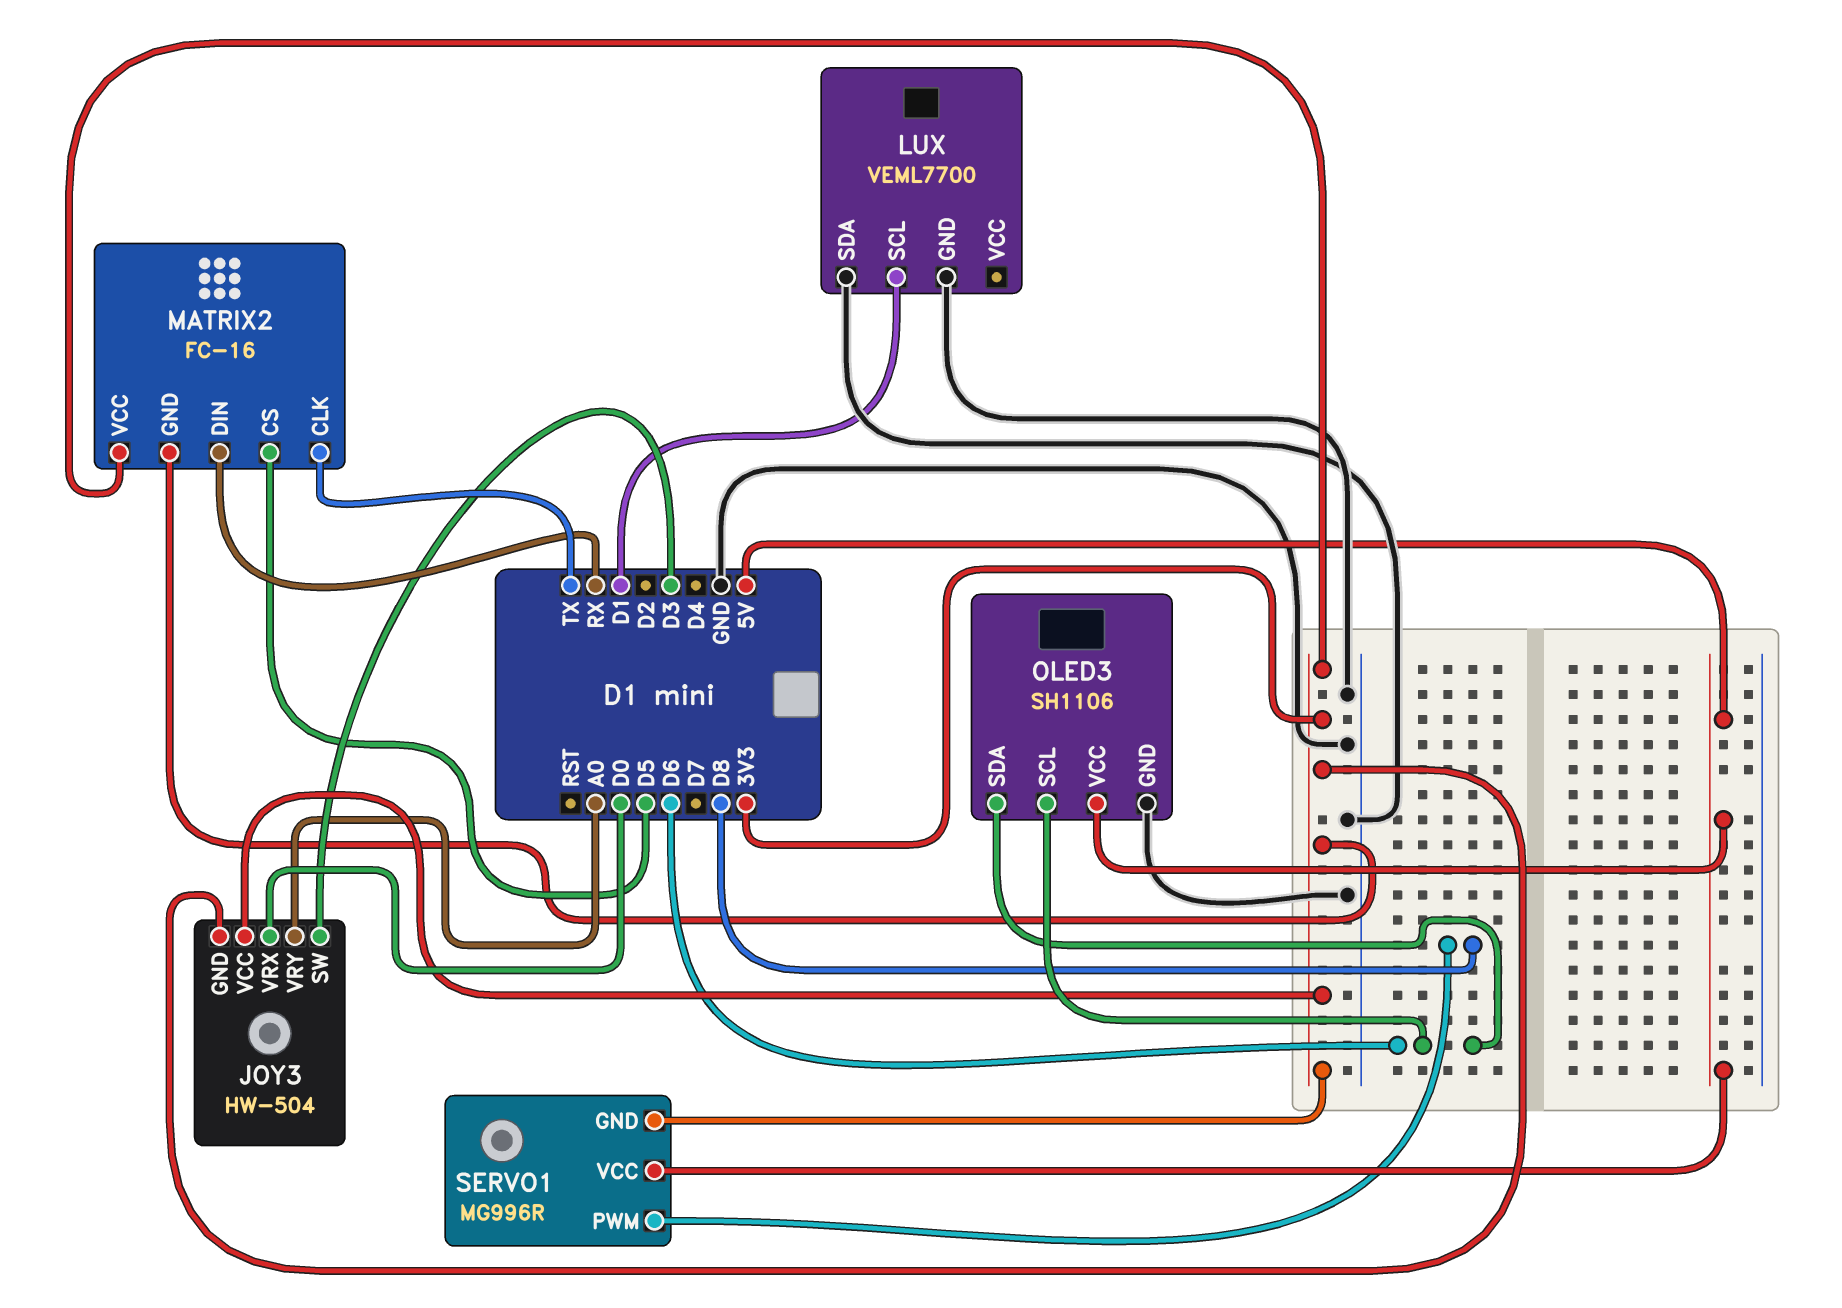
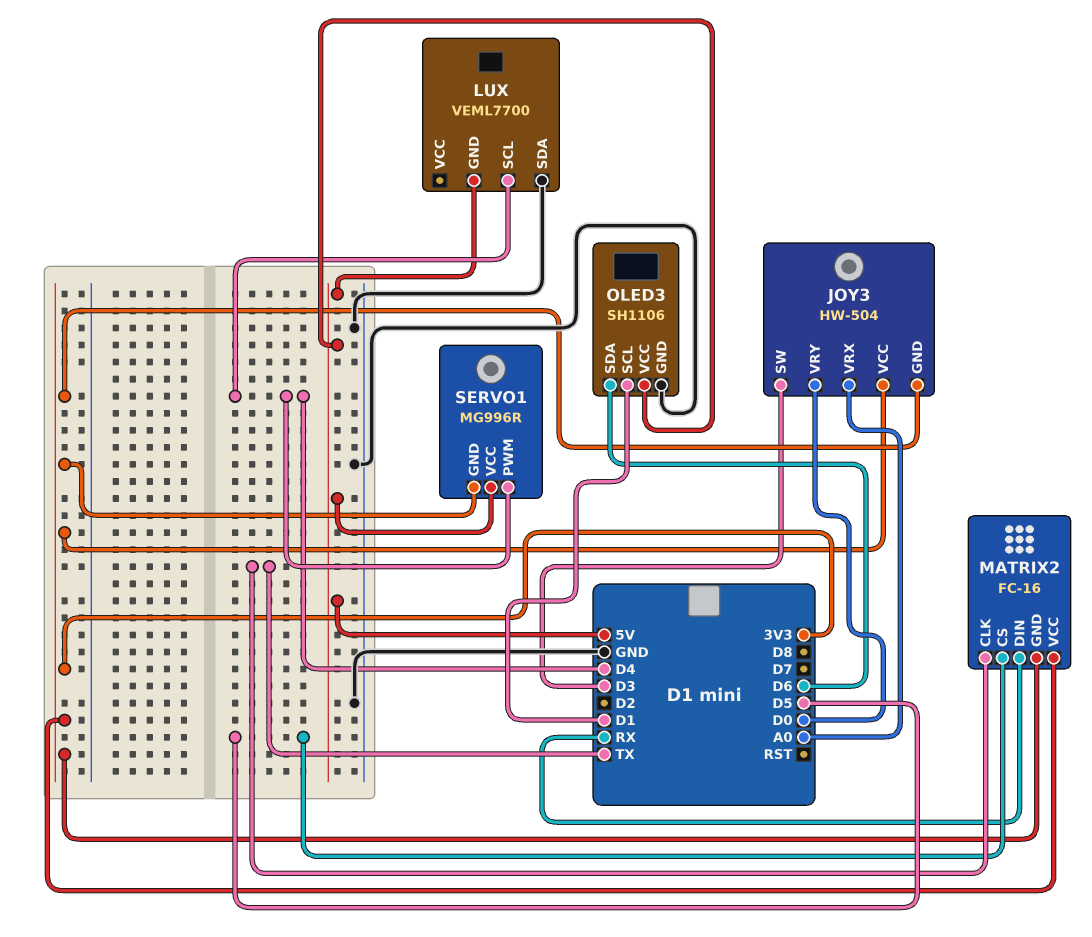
JOY3 pin VRX: D0 -> A0
JOY3 pin VRY: A0 -> D0
LUX pin GND: GND -> 5V
LUX pin SCL: D1 -> D4
OLED3 pin SCL: D6 -> D1
SERVO1 pin PWM: D8 -> D4

